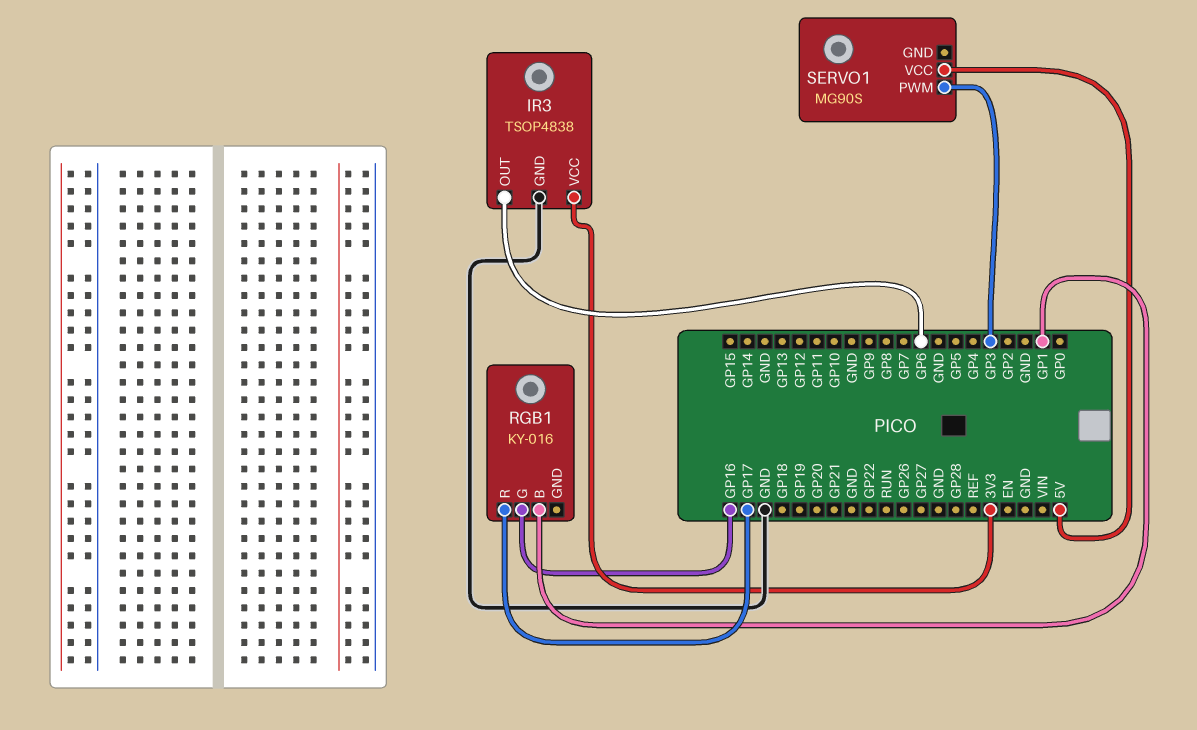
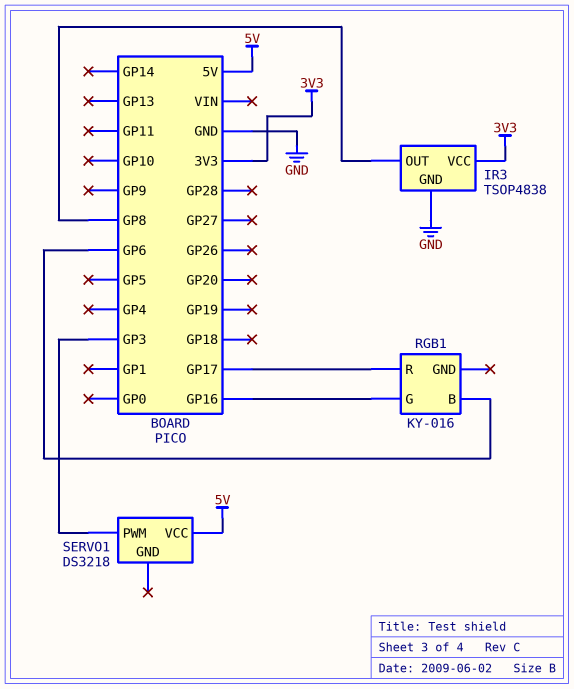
IR3 pin OUT: GP6 -> GP8
RGB1 pin B: GP1 -> GP6
SERVO1: MG90S -> DS3218

